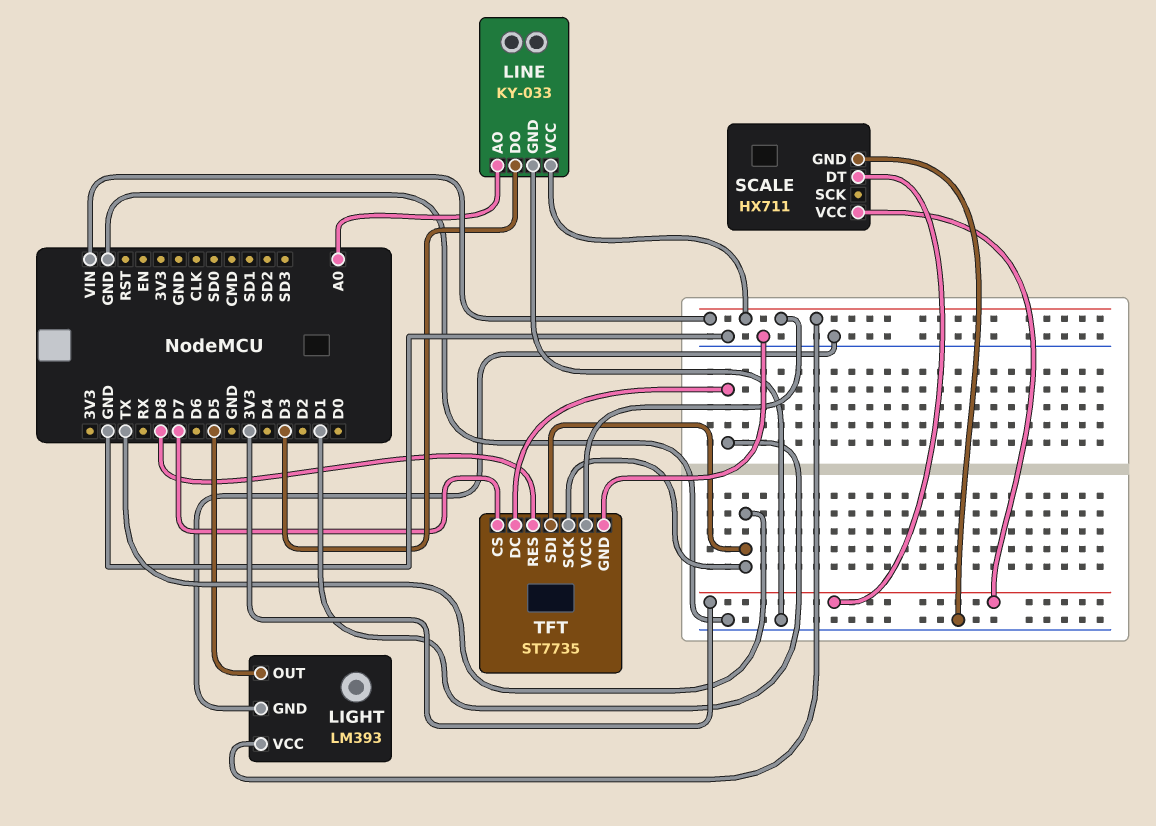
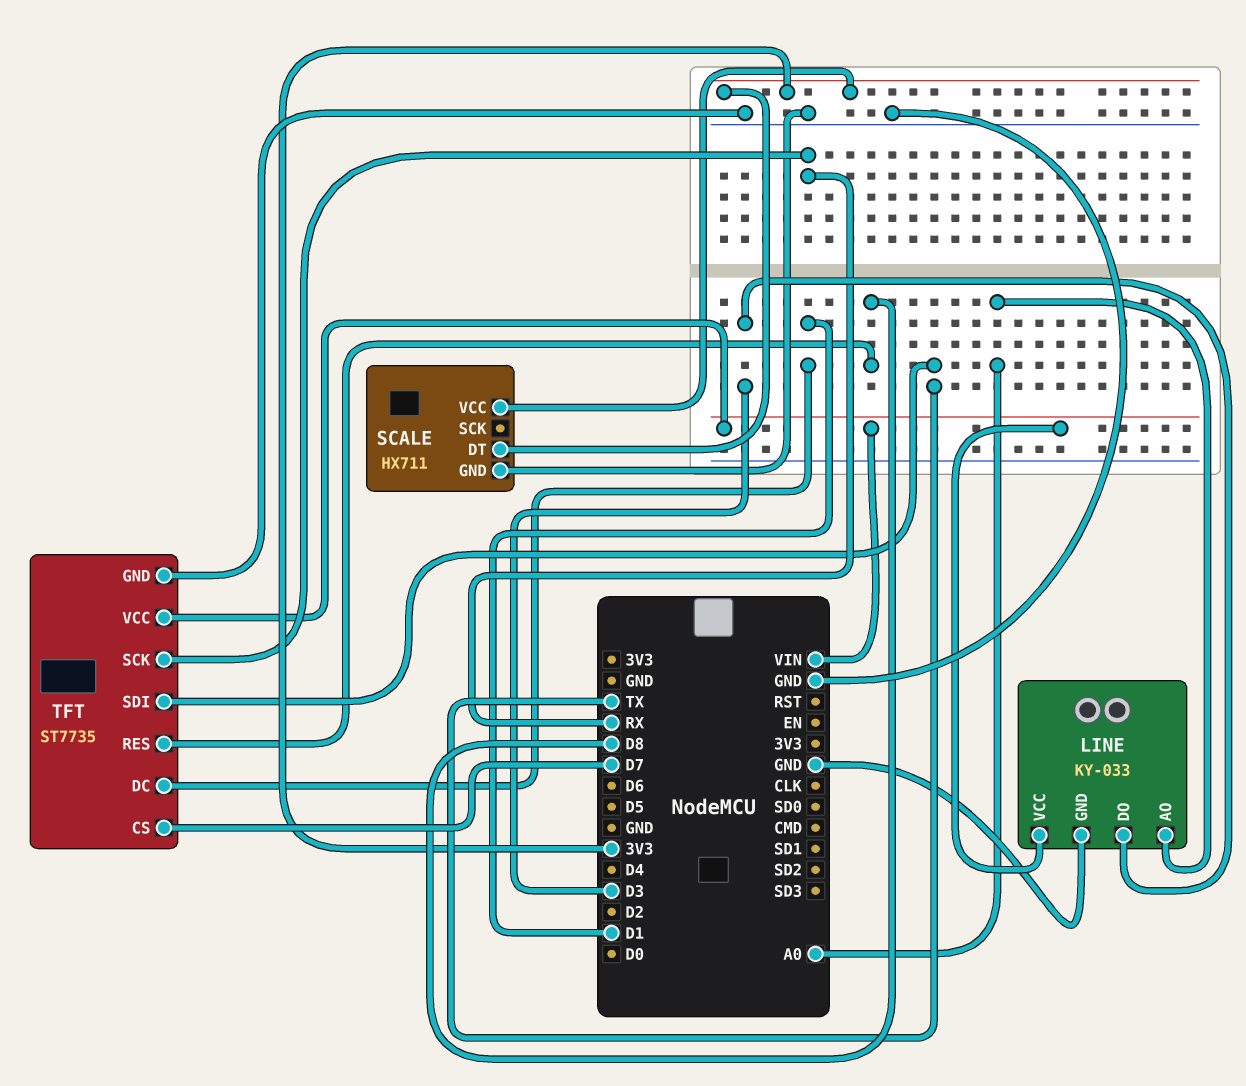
LIGHT: LM393 -> none
LIGHT pin GND: GND -> none
LIGHT pin OUT: D5 -> none
LIGHT pin VCC: VIN -> none
TFT pin SCK: TX -> RX

